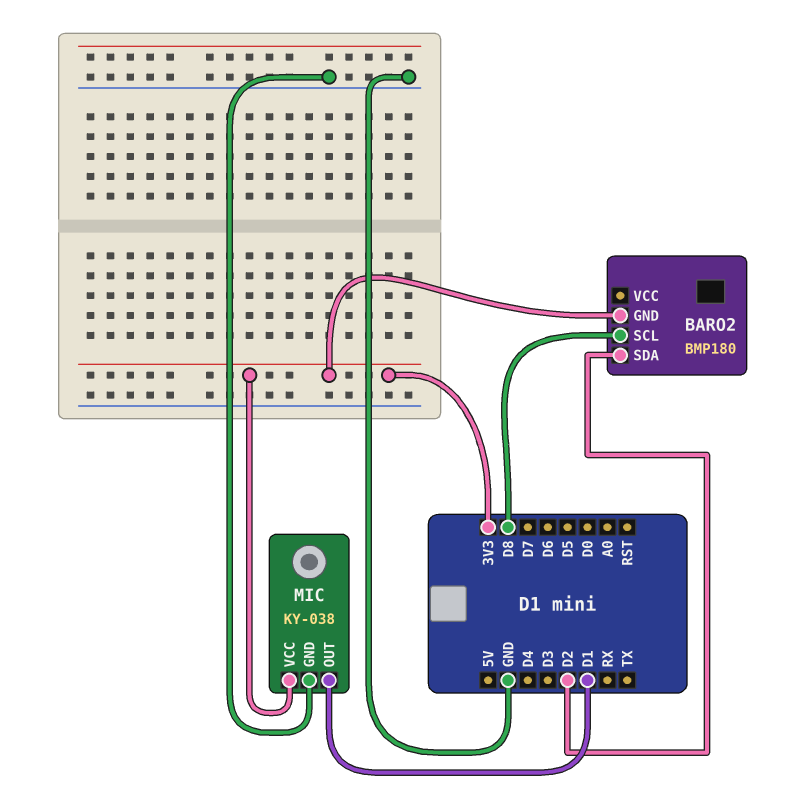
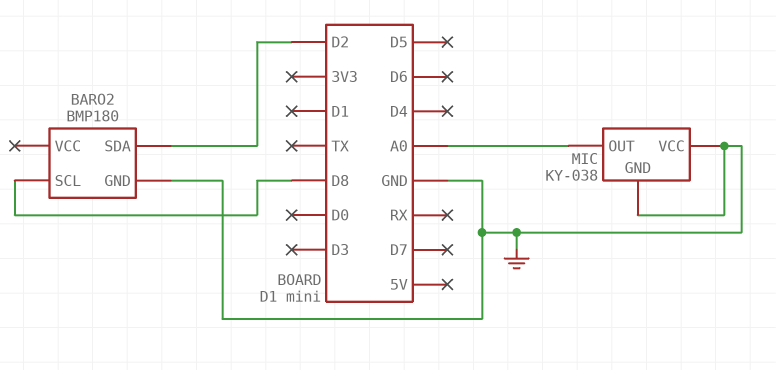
BARO2 pin GND: 3V3 -> GND
MIC pin OUT: D1 -> A0
MIC pin VCC: 3V3 -> GND

